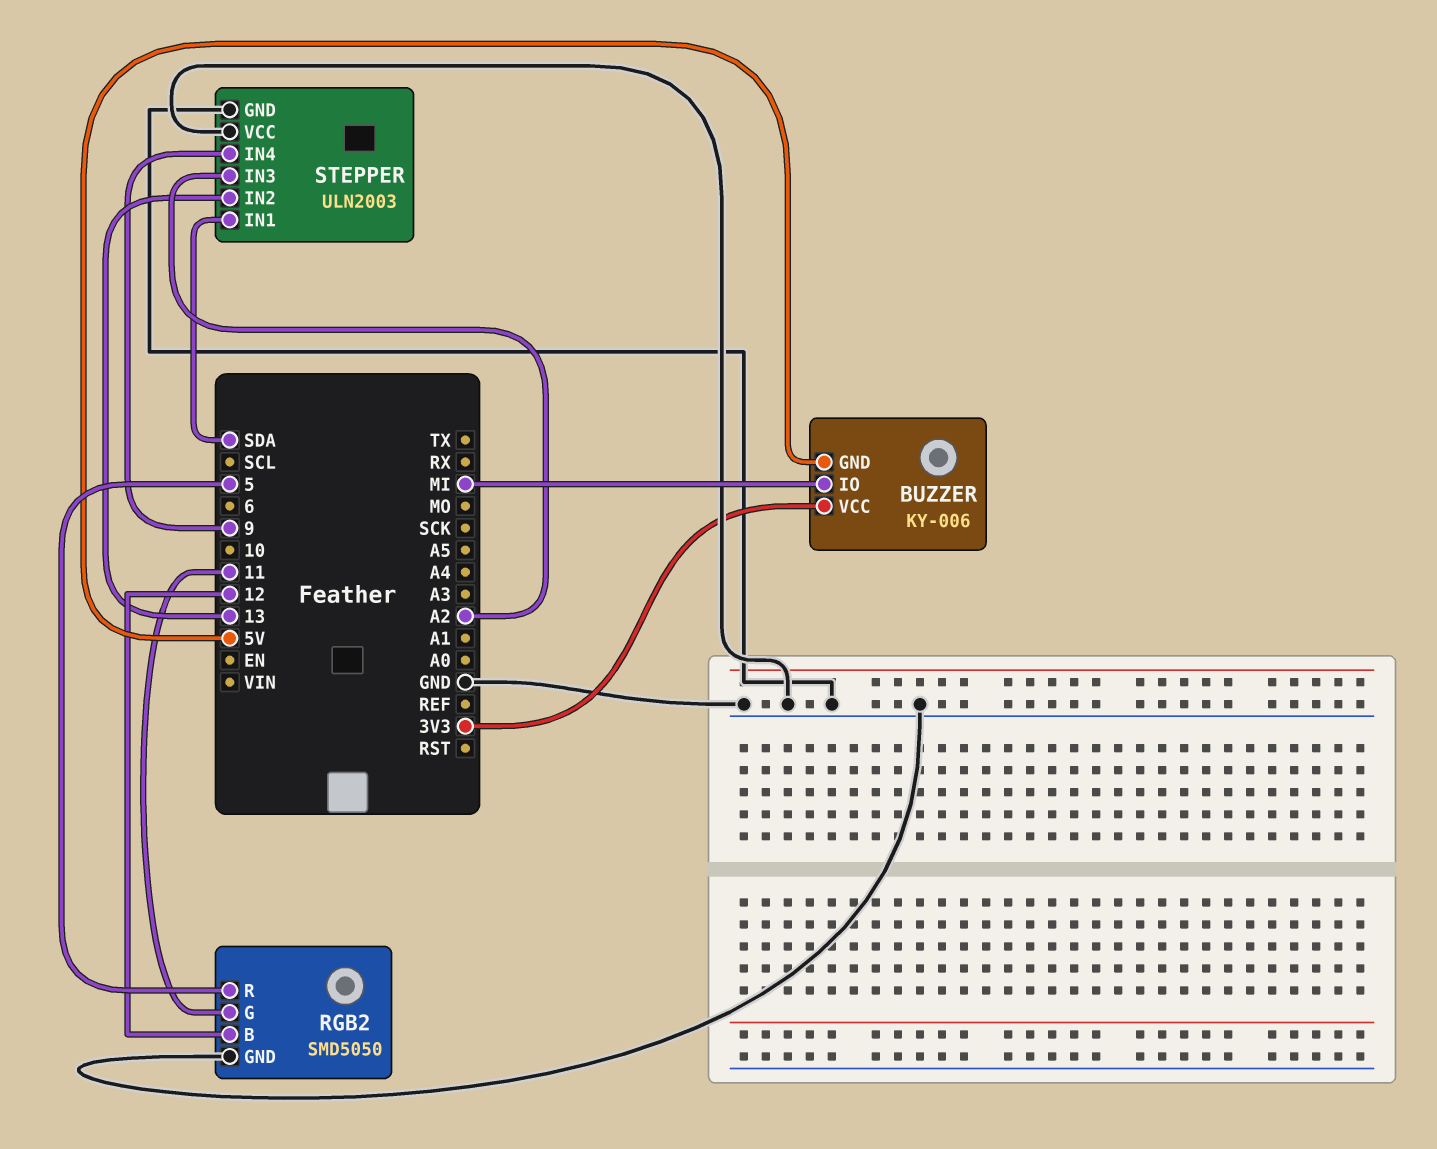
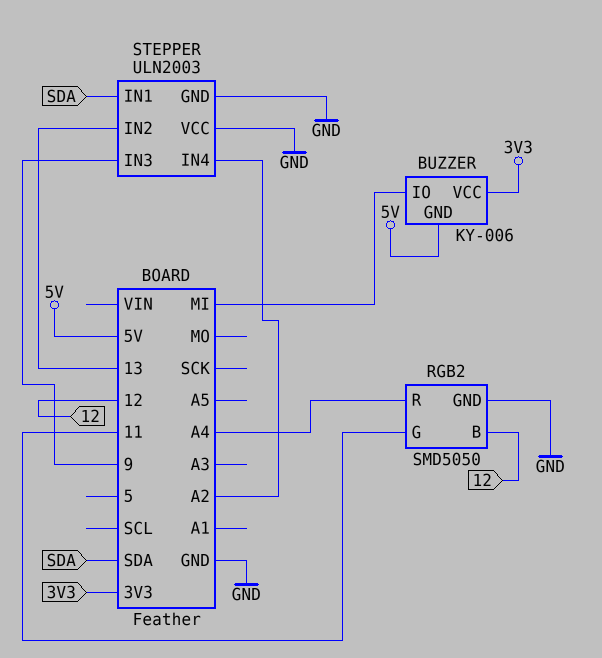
RGB2 pin R: 5 -> A4
STEPPER pin IN3: A2 -> 9
STEPPER pin IN4: 9 -> A2

